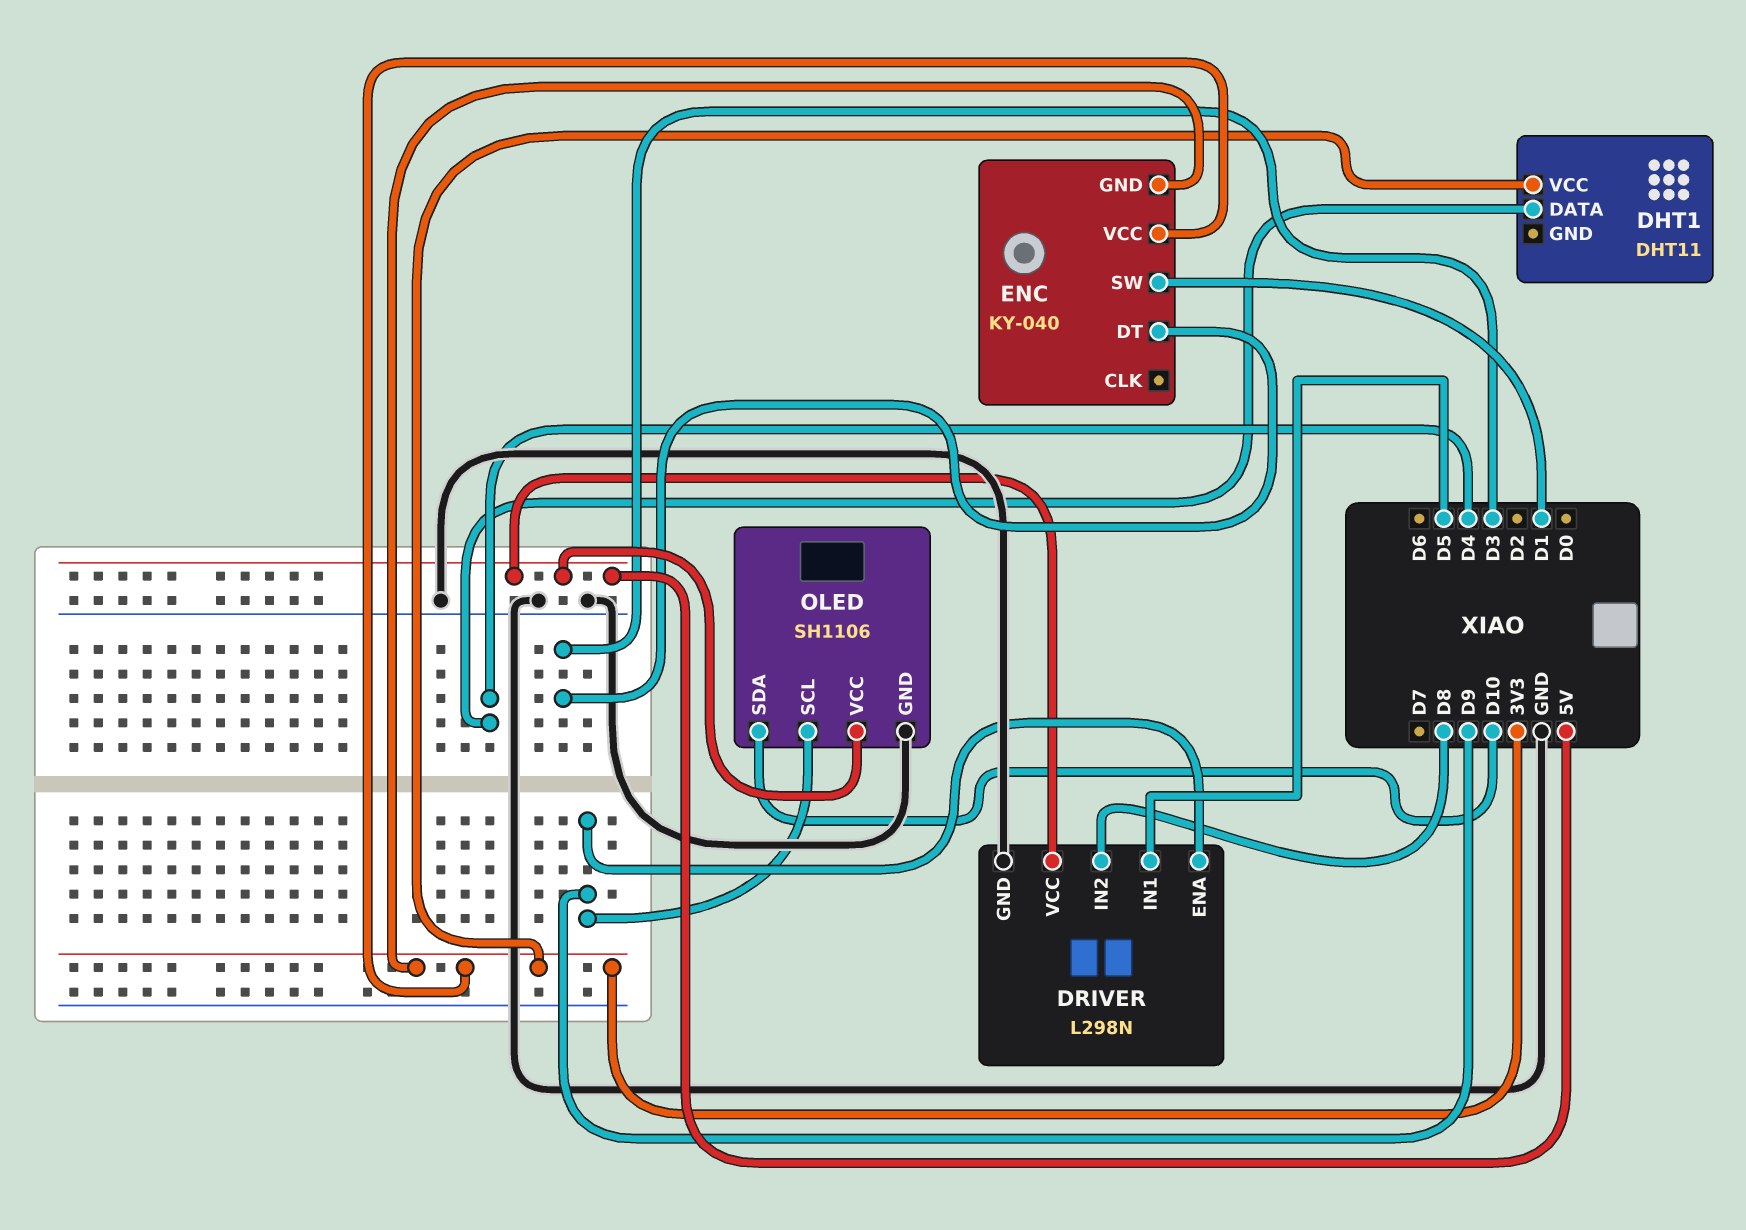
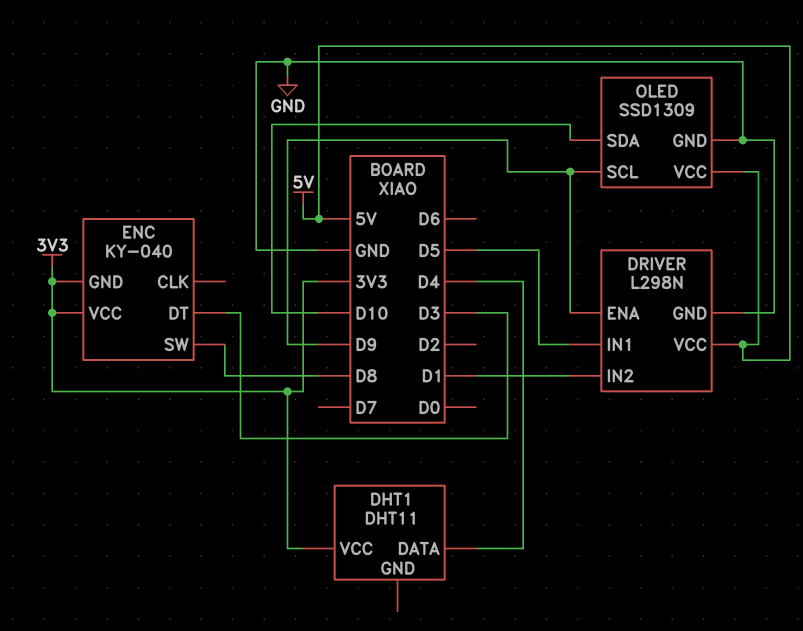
DRIVER pin IN2: D8 -> D1
ENC pin SW: D1 -> D8
OLED: SH1106 -> SSD1309

